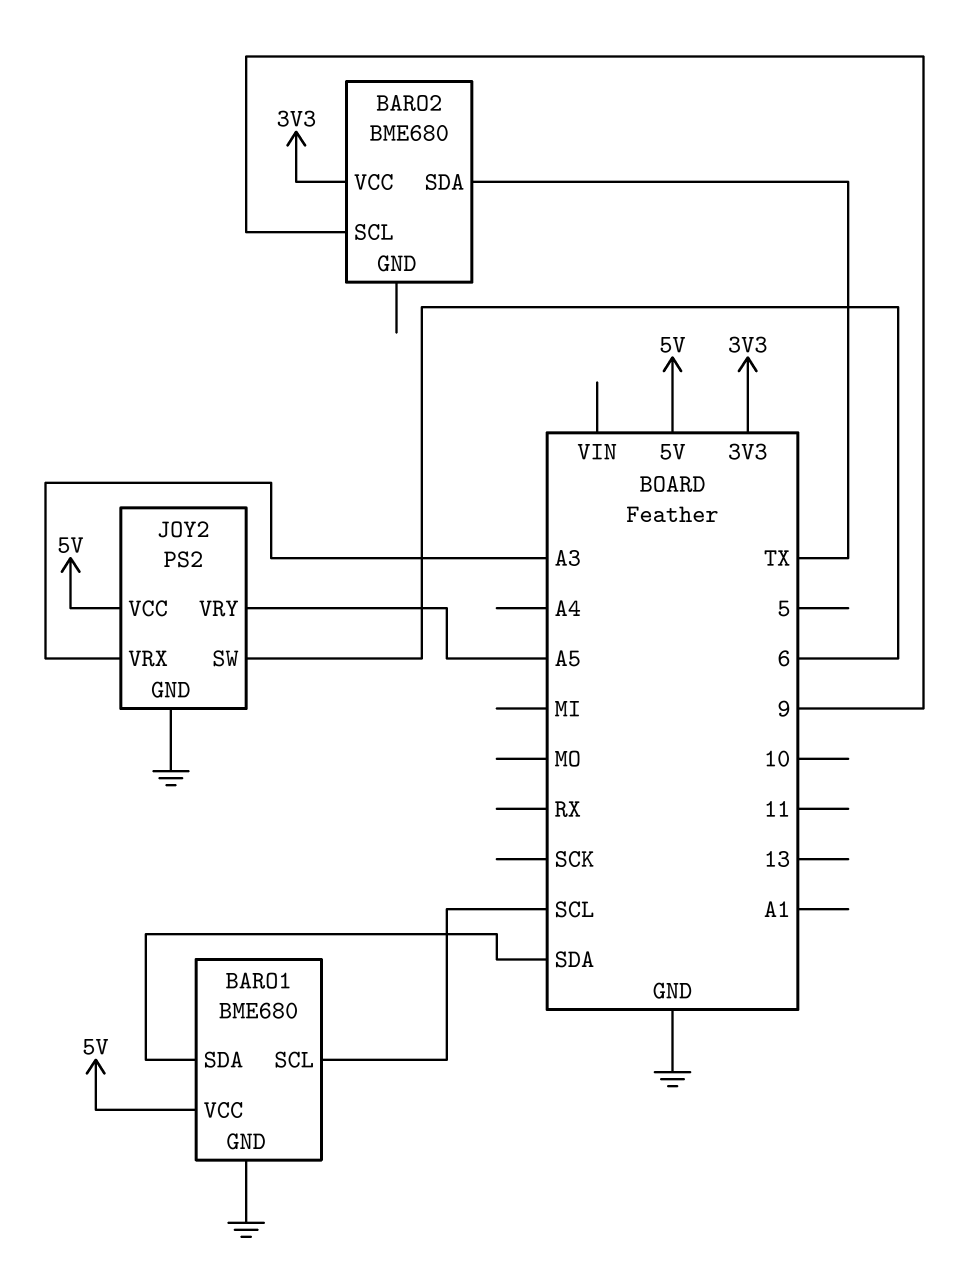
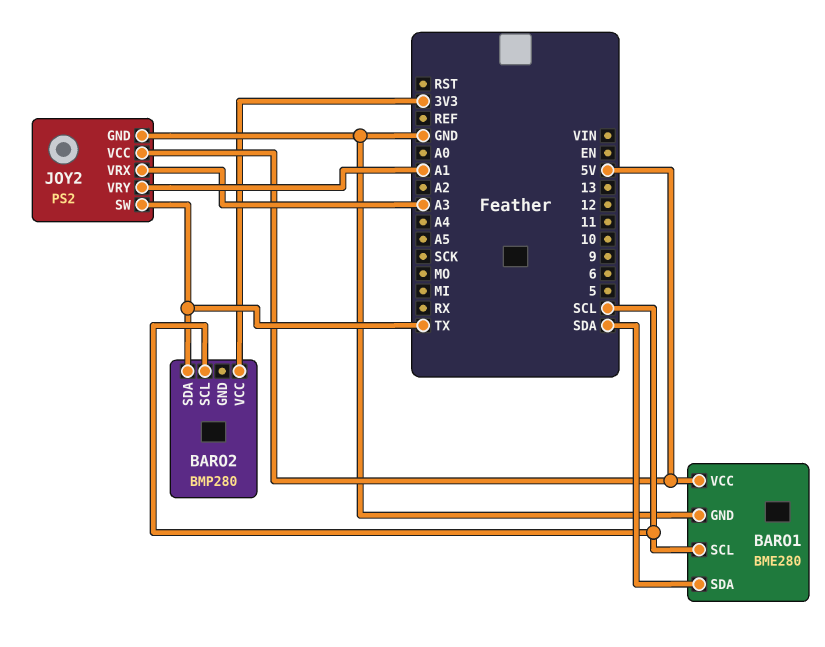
BARO1: BME680 -> BME280
BARO2: BME680 -> BMP280
BARO2 pin SCL: 9 -> SCL
JOY2 pin SW: 6 -> TX
JOY2 pin VRY: A5 -> A1

